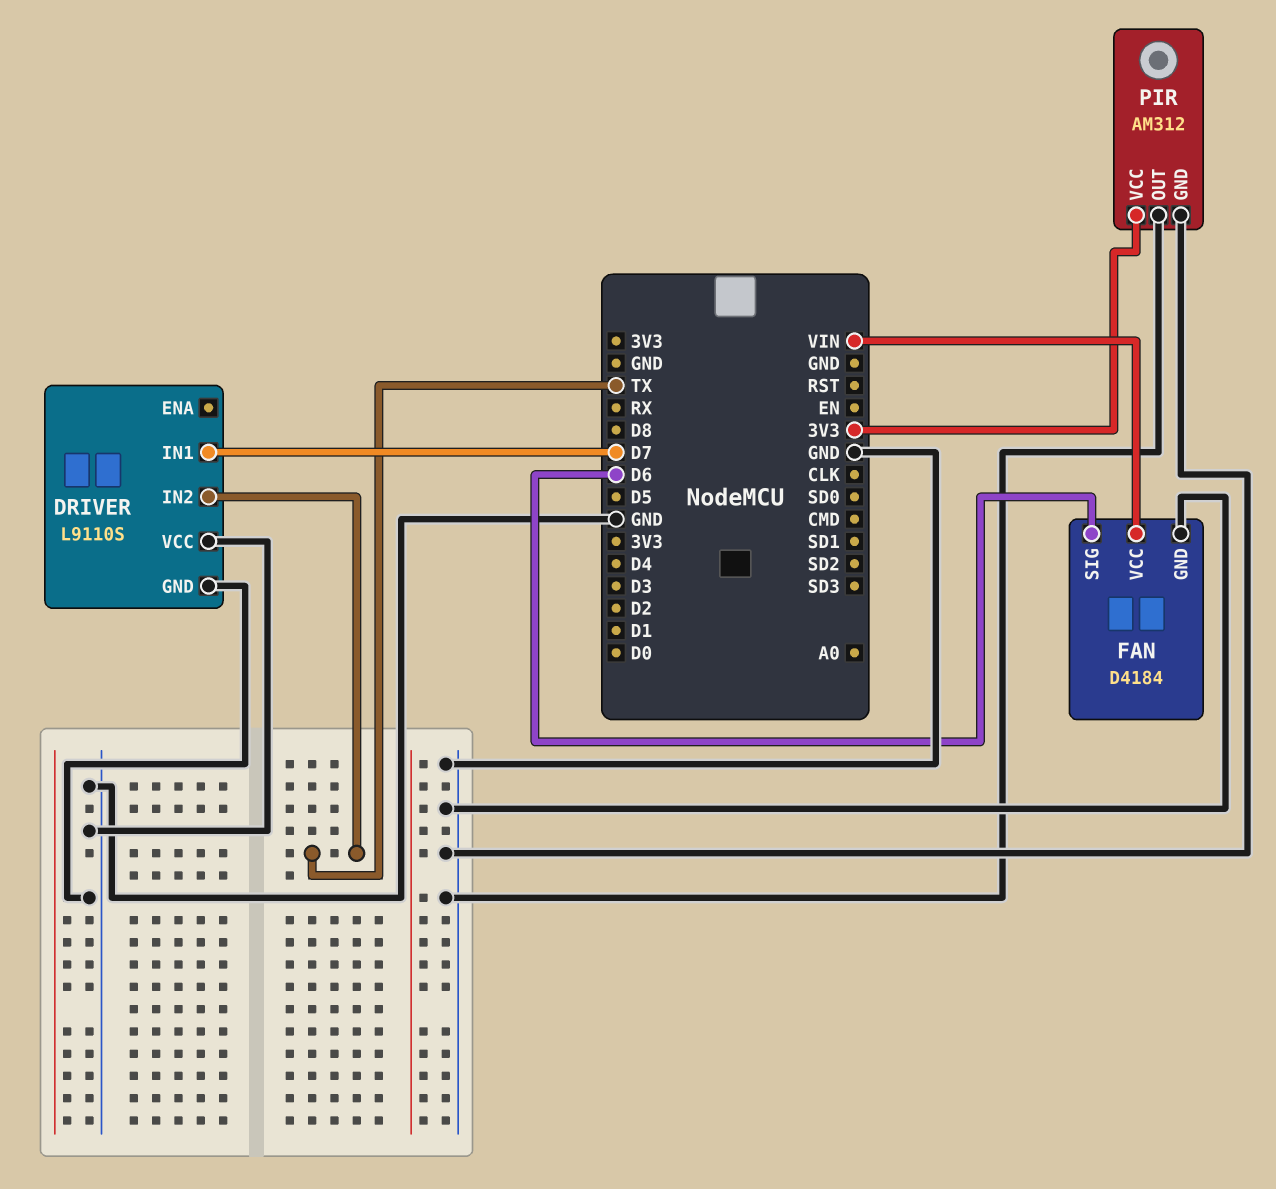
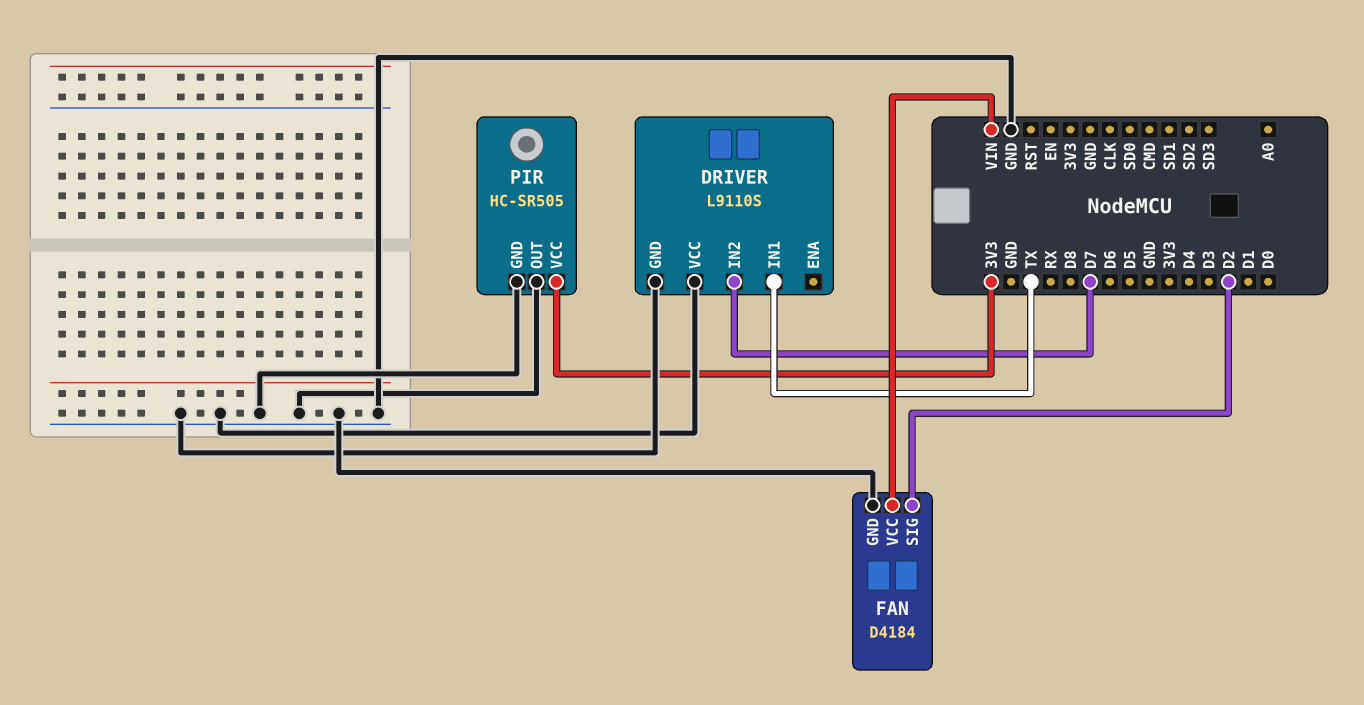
DRIVER pin IN1: D7 -> TX
DRIVER pin IN2: TX -> D7
FAN pin SIG: D6 -> D2
PIR: AM312 -> HC-SR505

